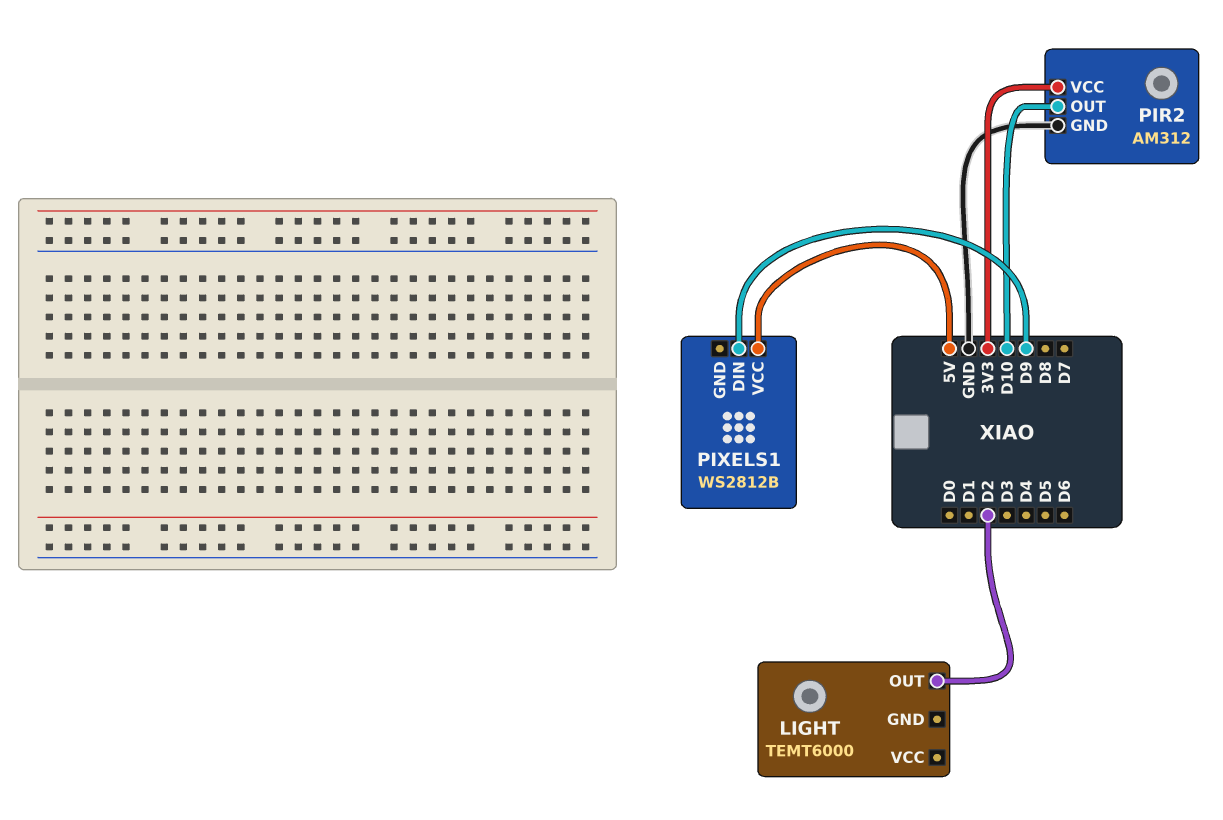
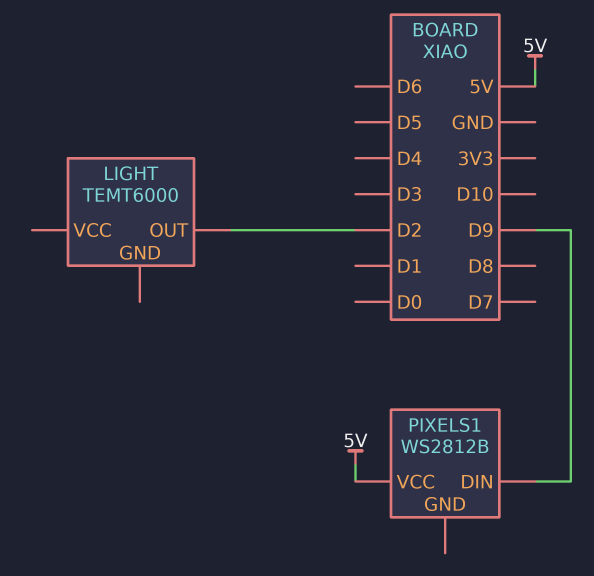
PIR2: AM312 -> none
PIR2 pin GND: GND -> none
PIR2 pin OUT: D10 -> none
PIR2 pin VCC: 3V3 -> none

